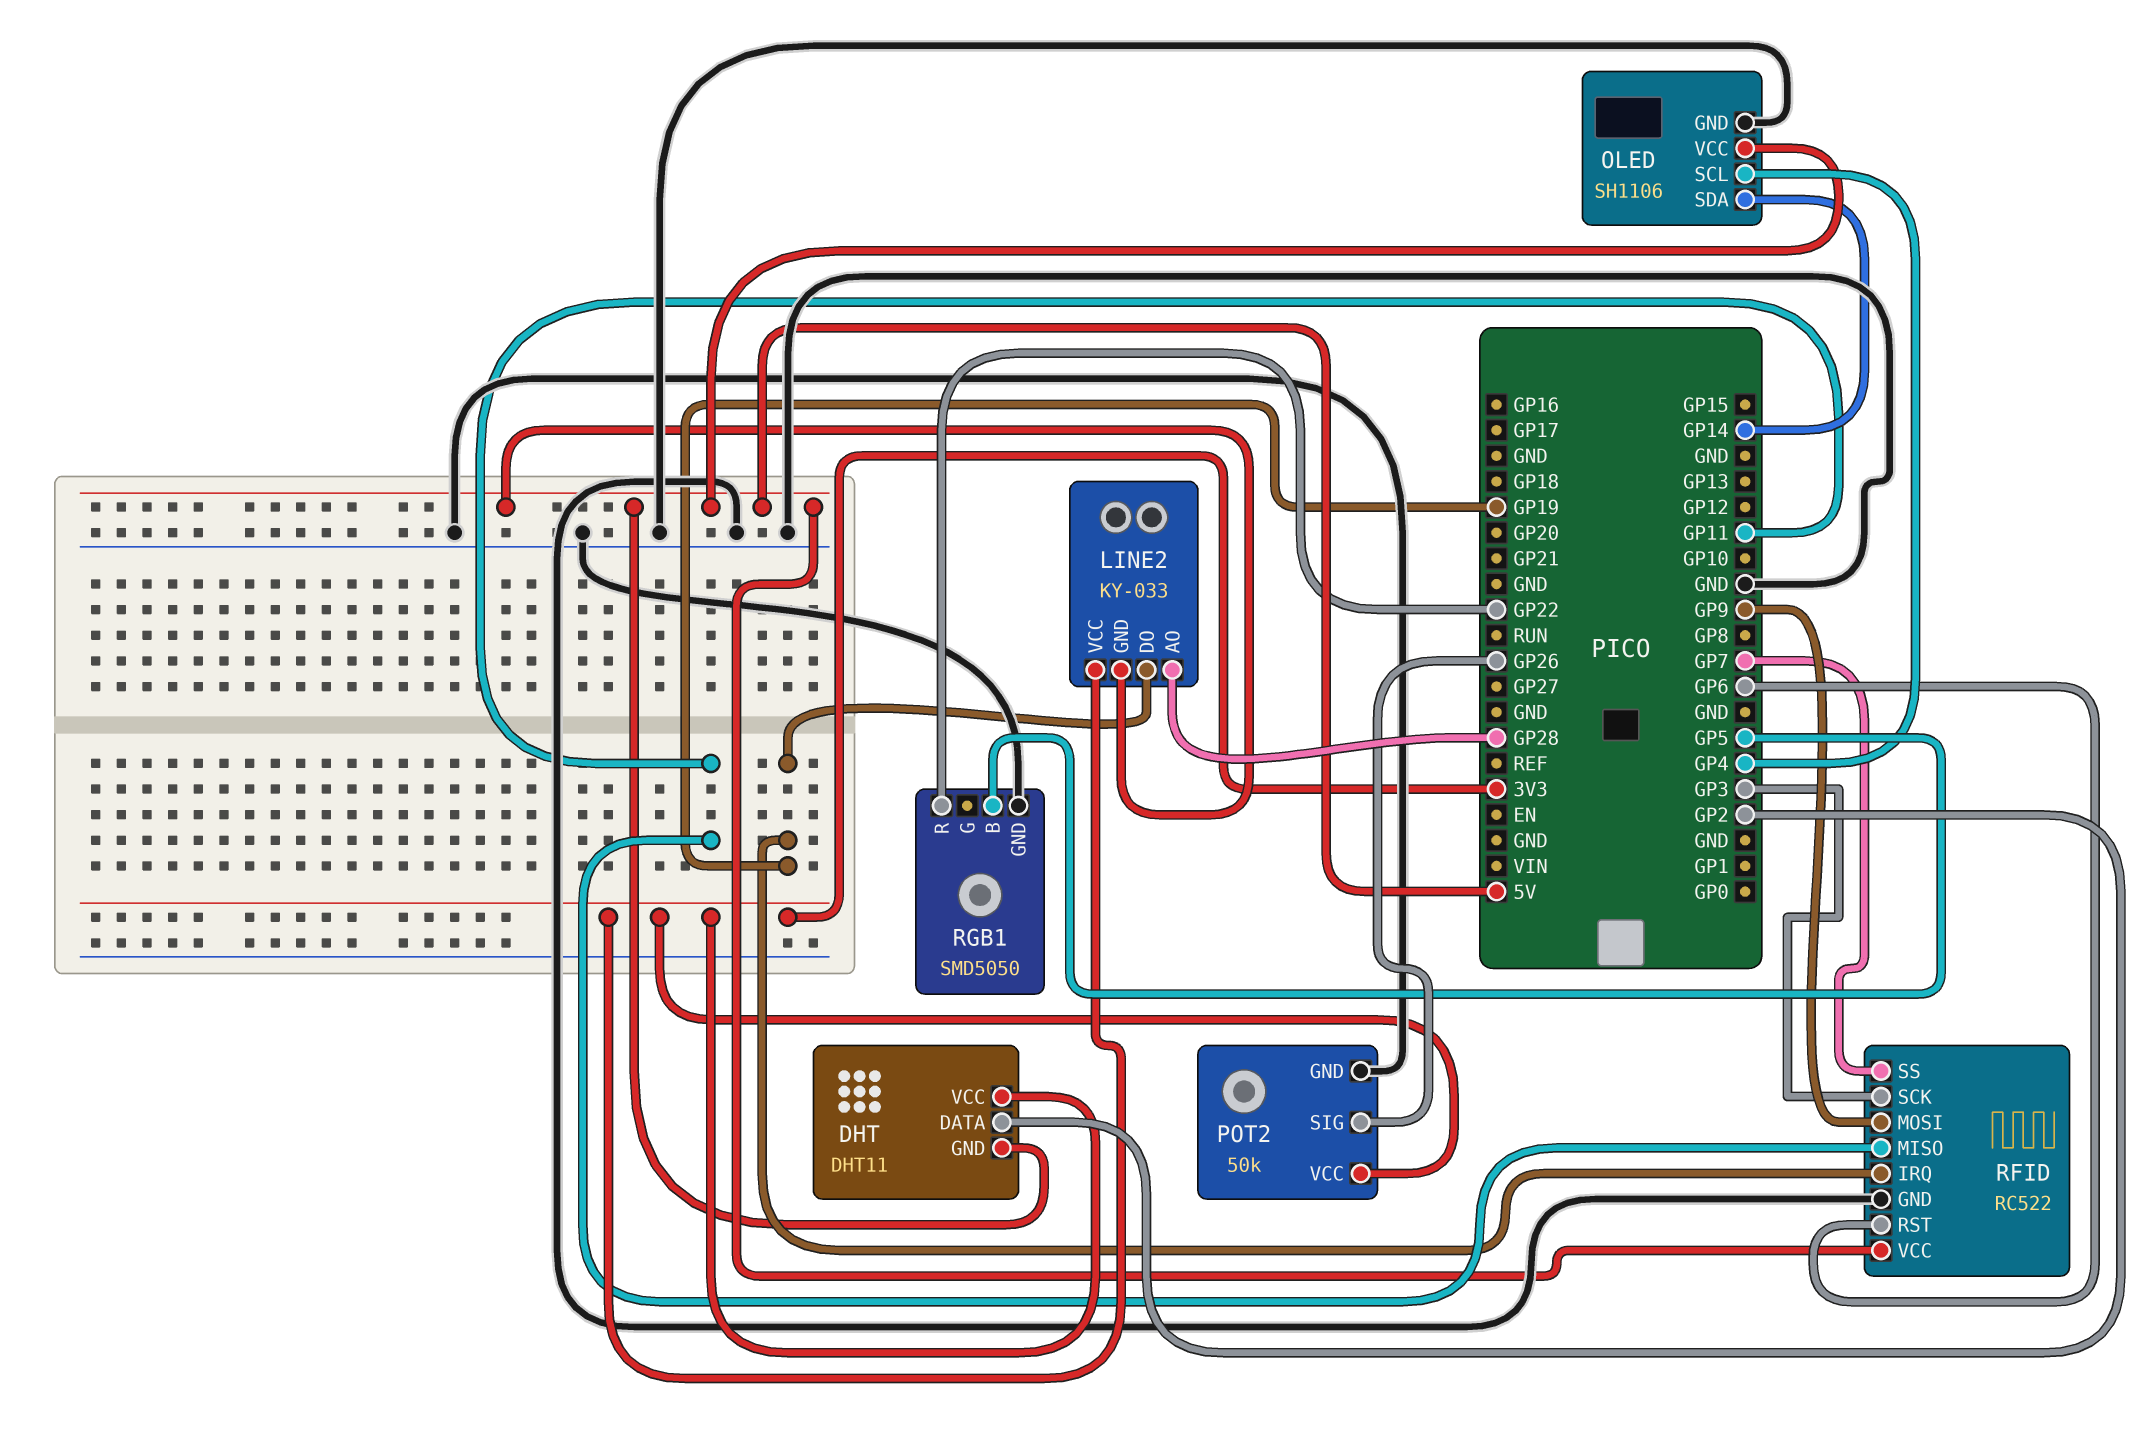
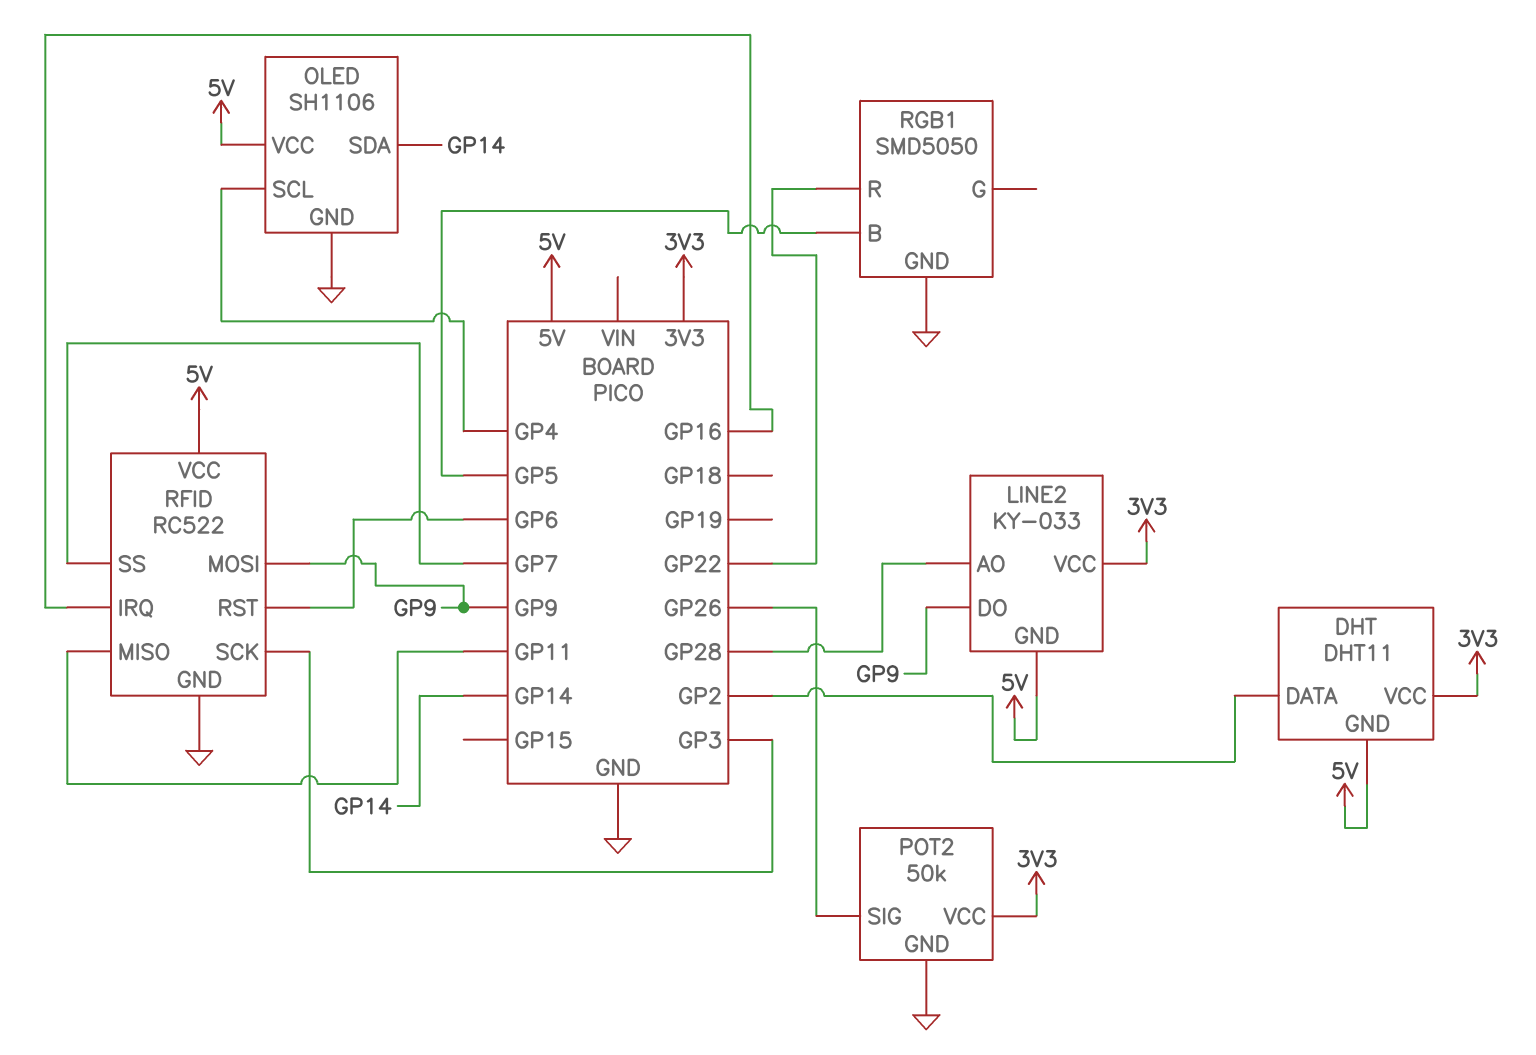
LINE2 pin DO: GP19 -> GP9
RFID pin IRQ: GP19 -> GP16

